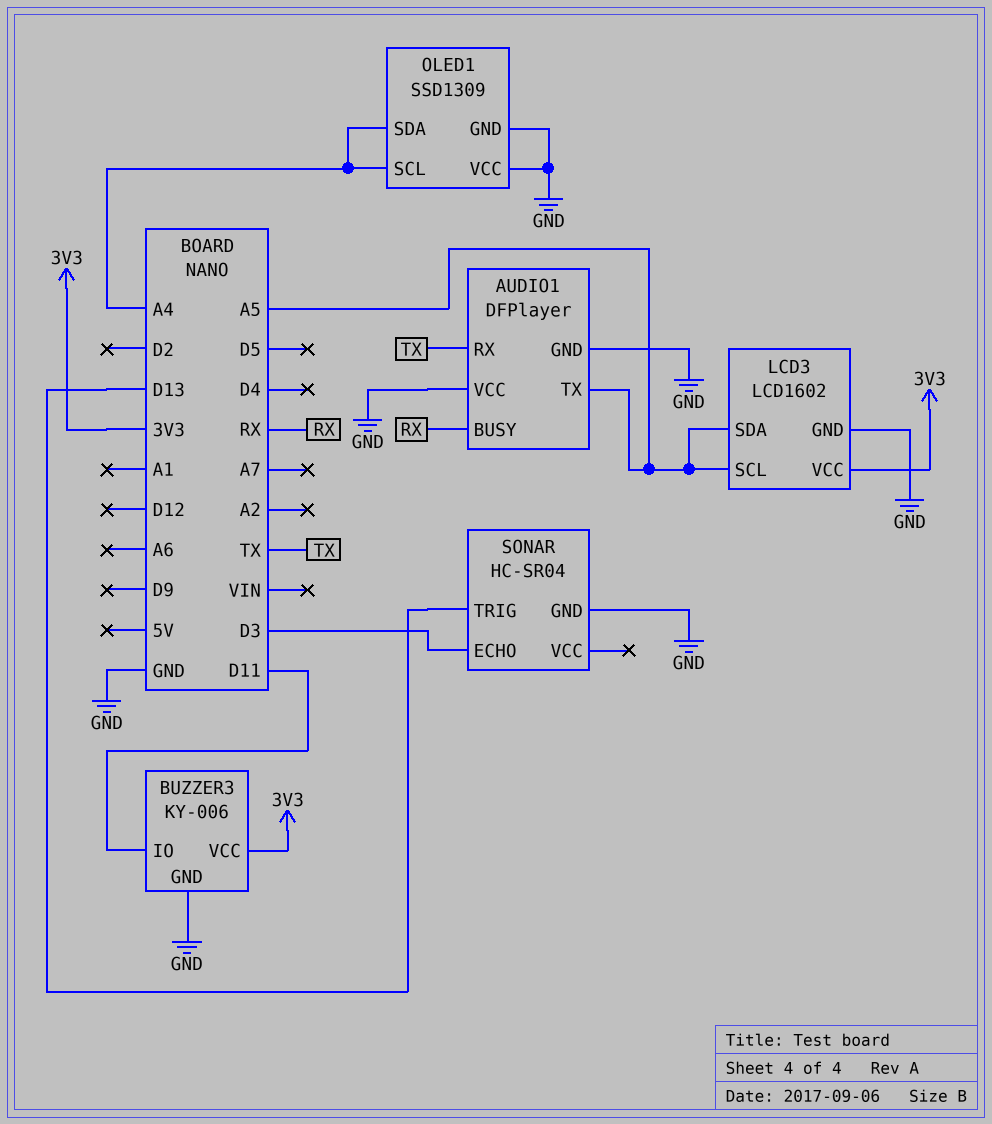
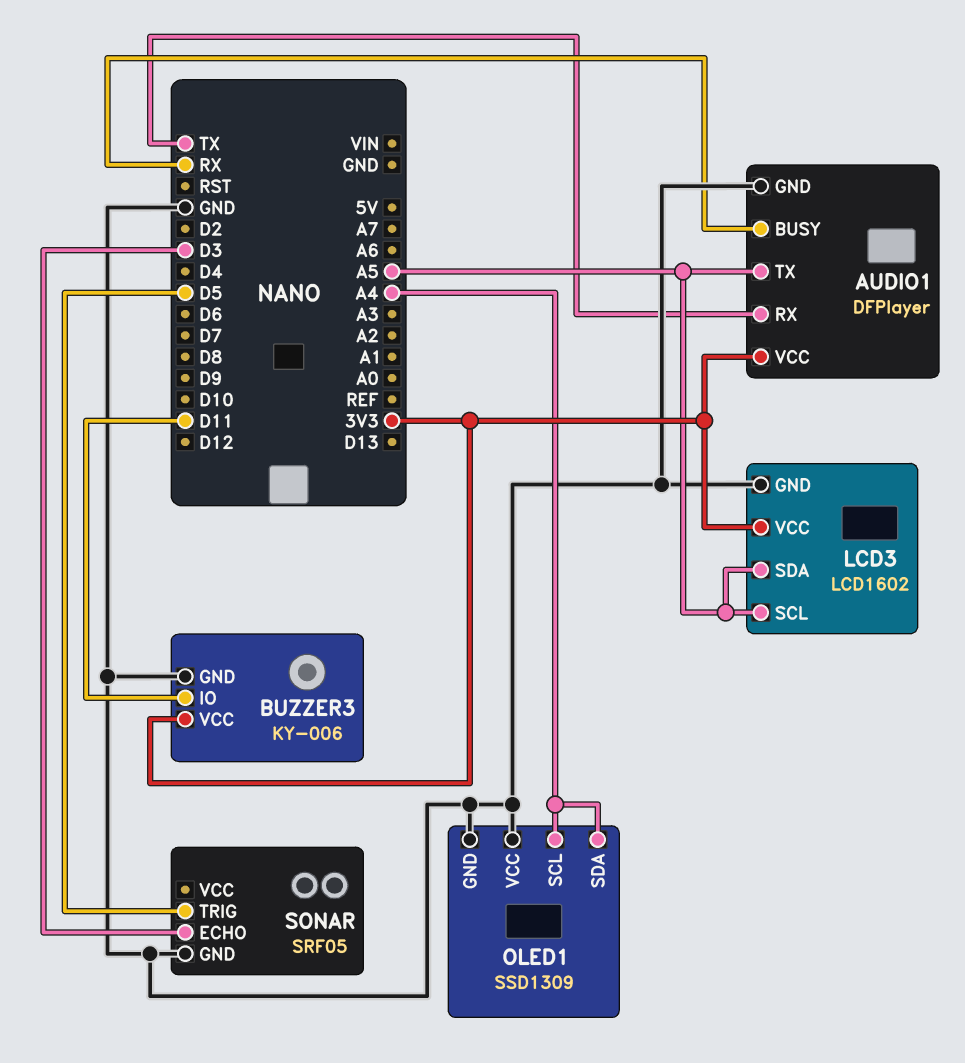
AUDIO1 pin VCC: GND -> 3V3
SONAR: HC-SR04 -> SRF05
SONAR pin TRIG: D13 -> D5

